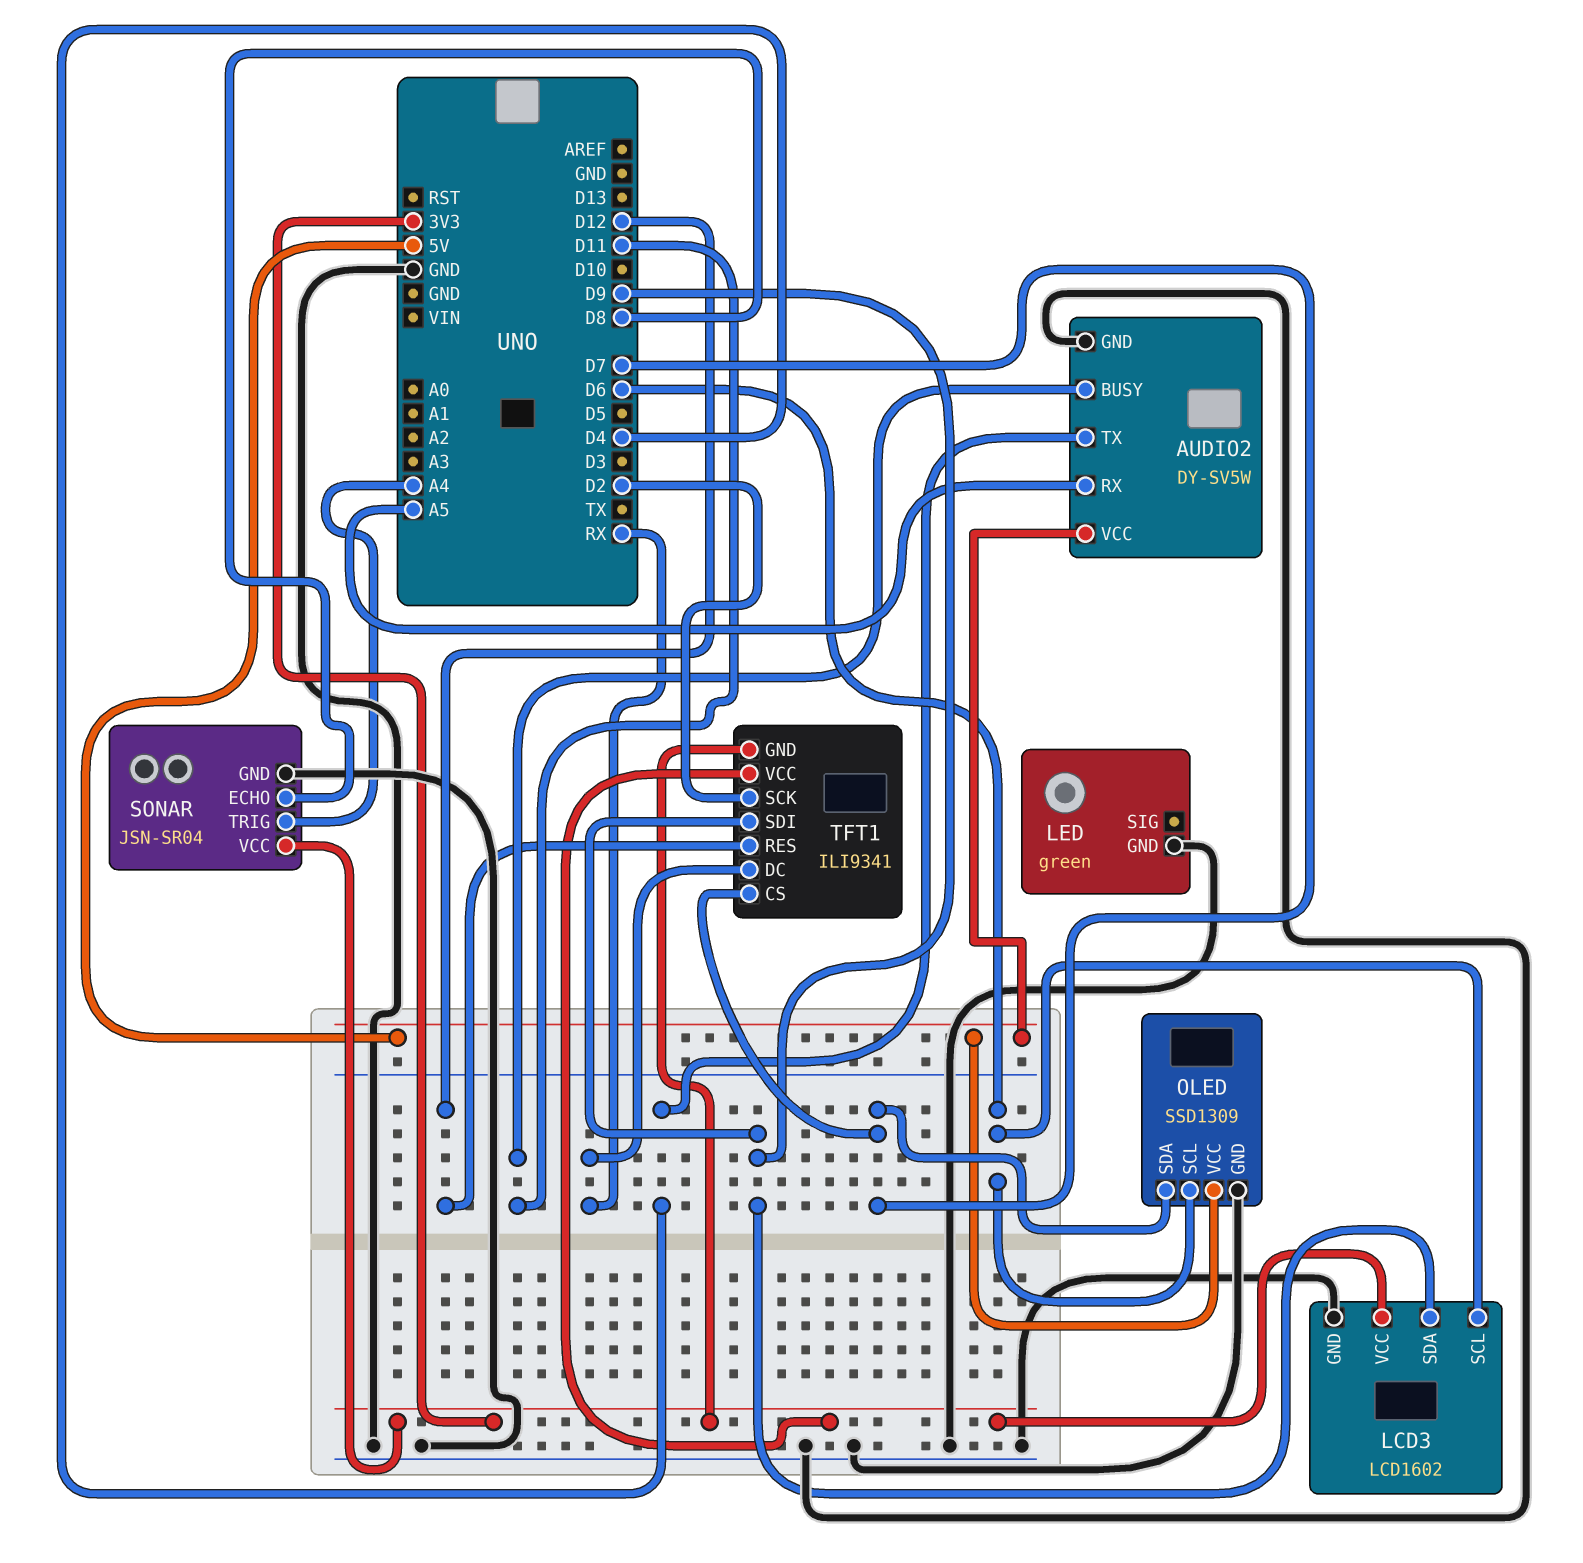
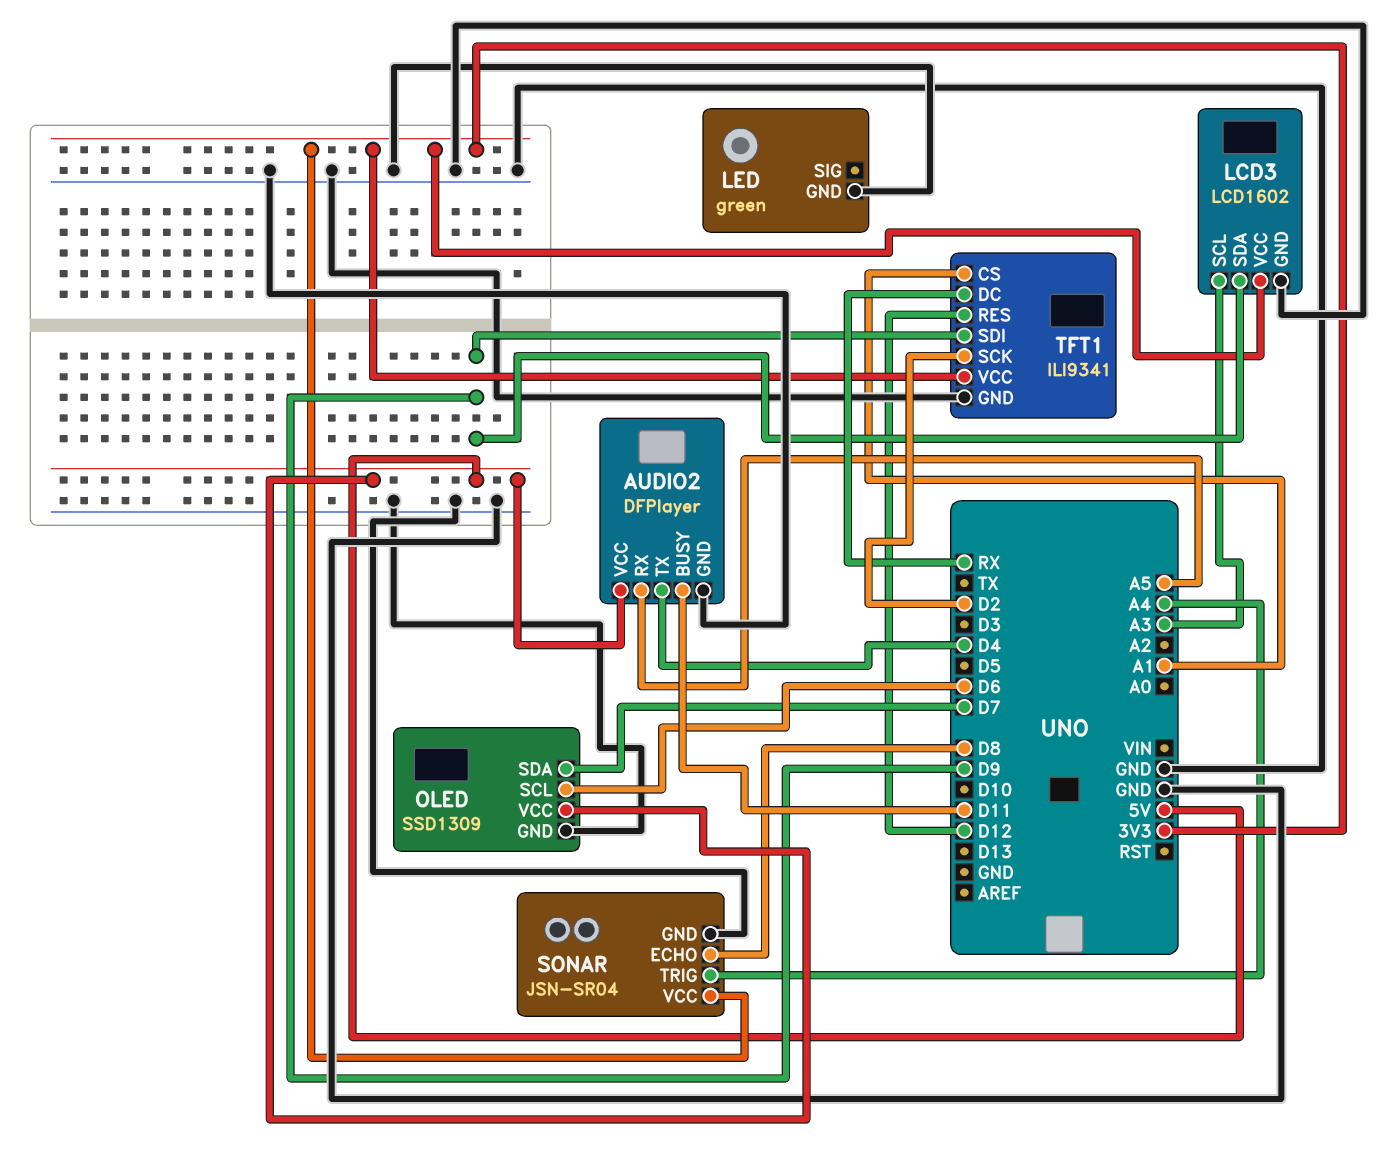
AUDIO2: DY-SV5W -> DFPlayer
LCD3 pin SCL: D6 -> A3
TFT1 pin CS: D7 -> A1
TFT1 pin GND: 3V3 -> GND

